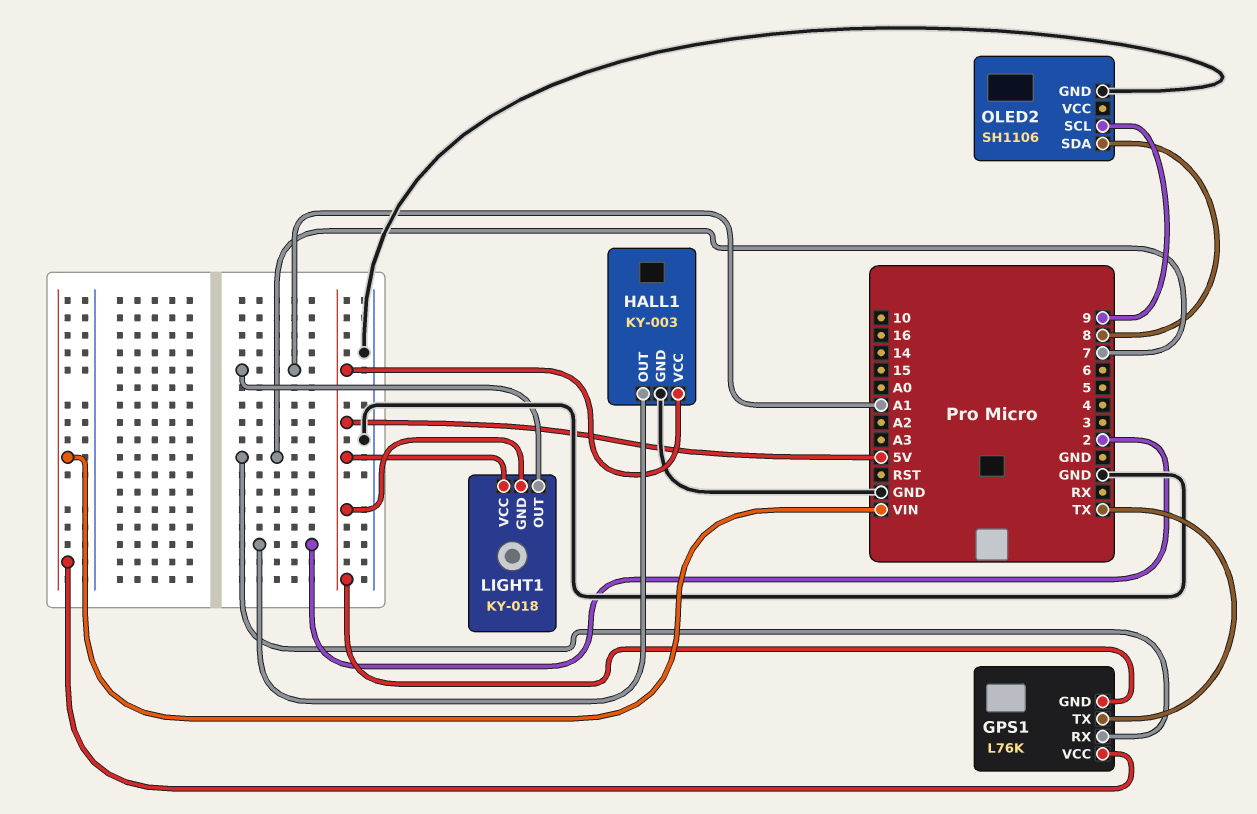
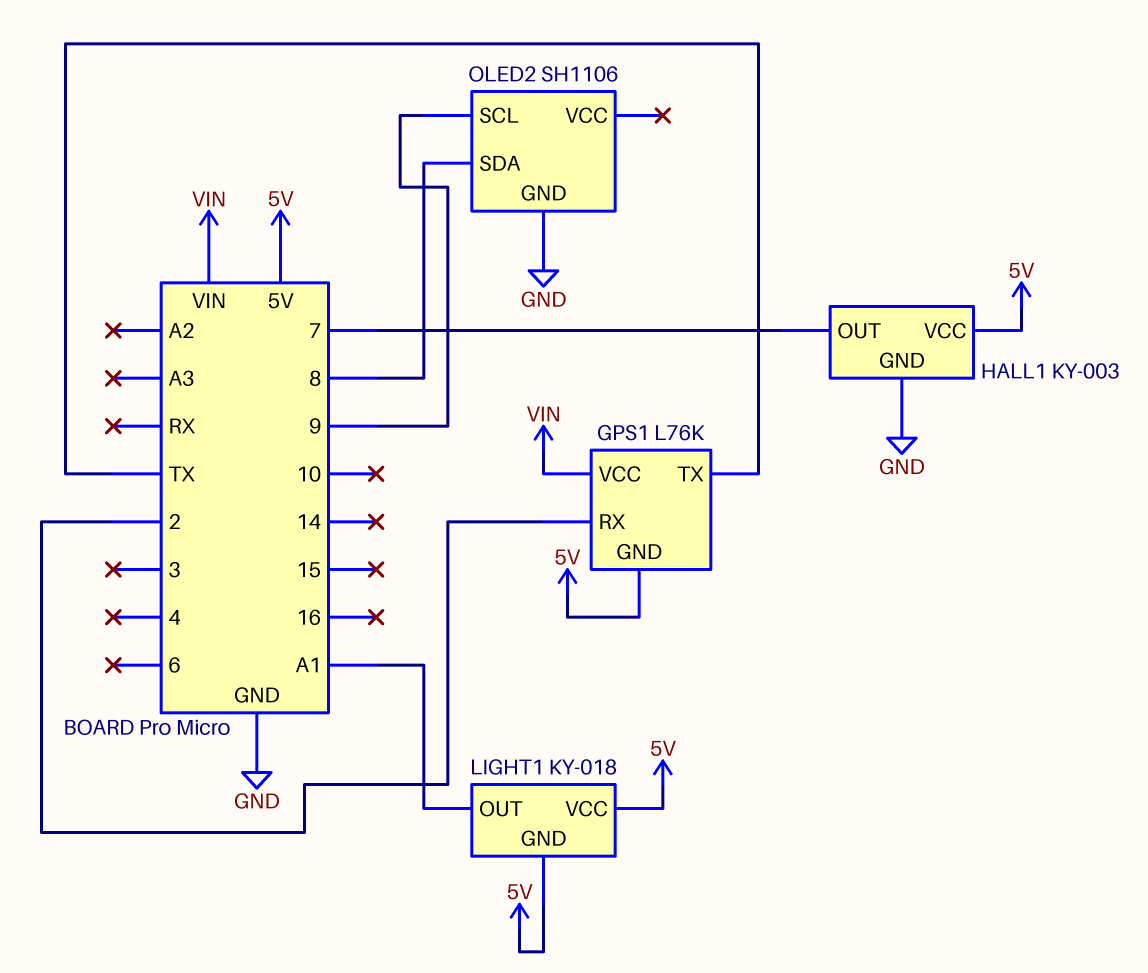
GPS1 pin RX: 7 -> 2
HALL1 pin OUT: 2 -> 7

